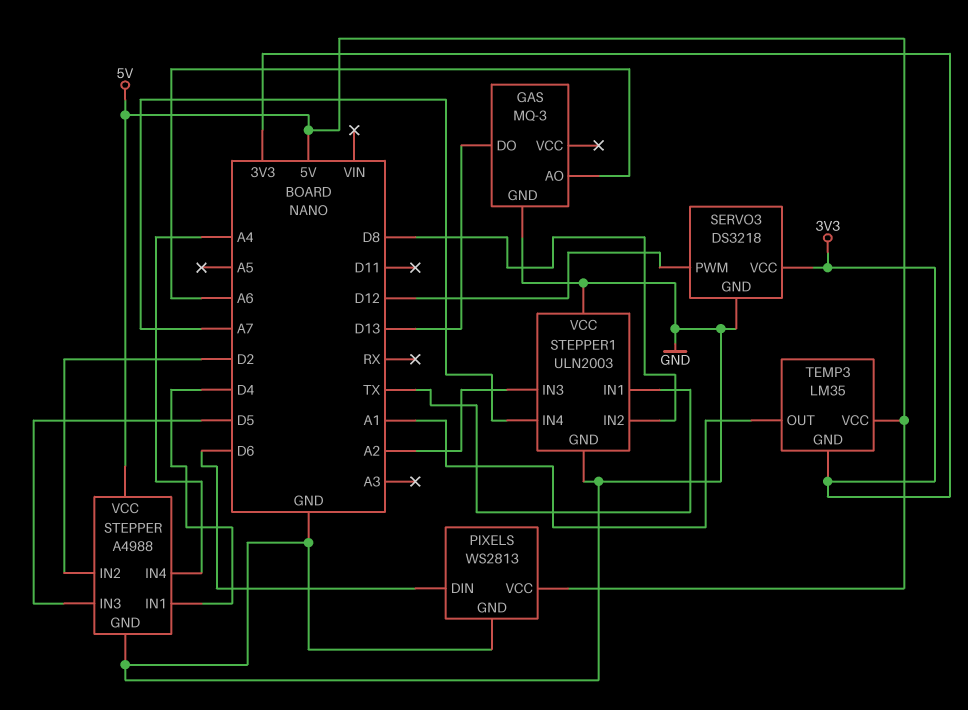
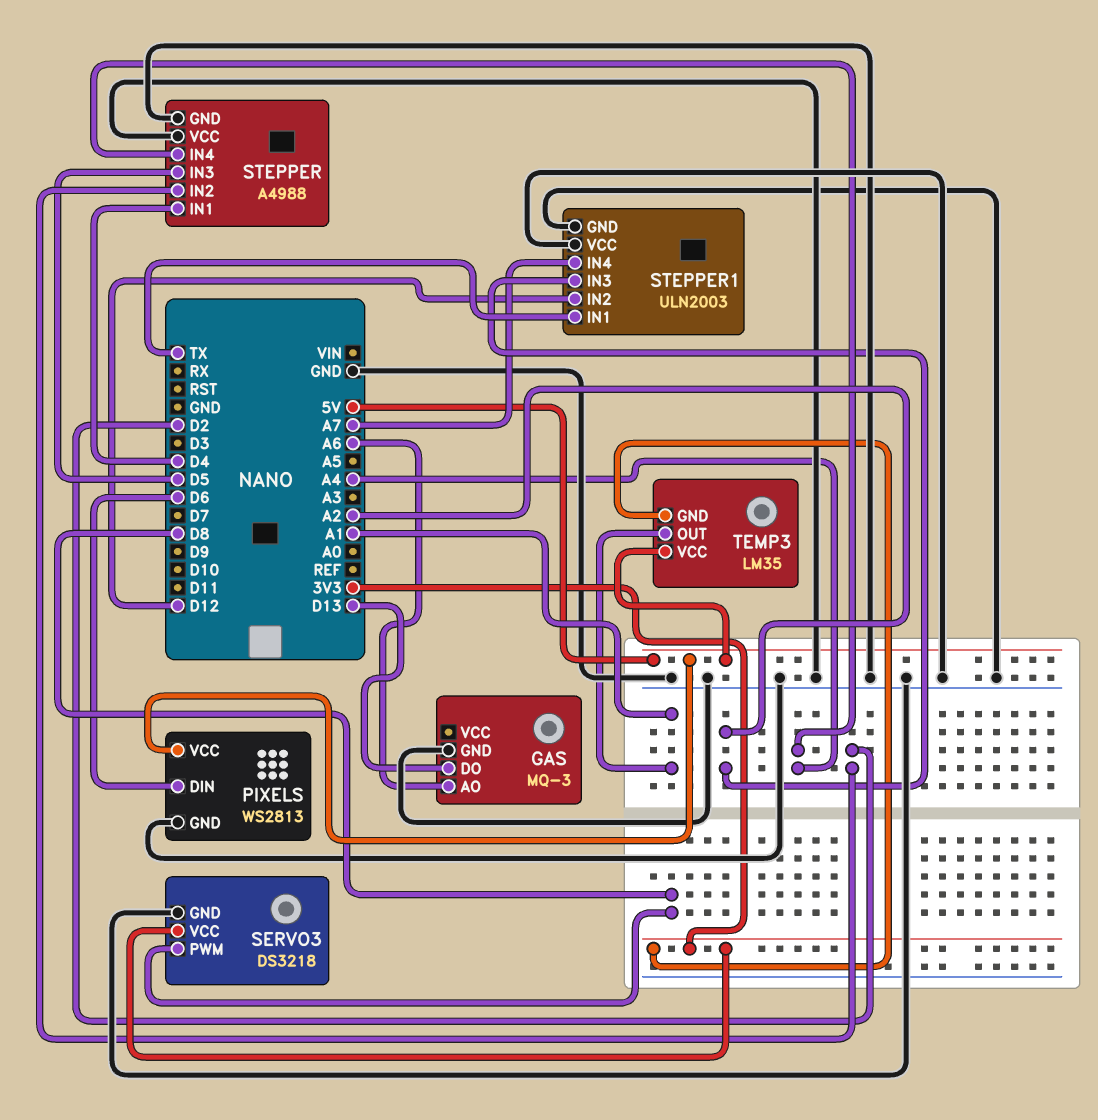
SERVO3 pin PWM: D12 -> D8
STEPPER pin VCC: 5V -> GND
STEPPER1 pin IN2: D8 -> D12

